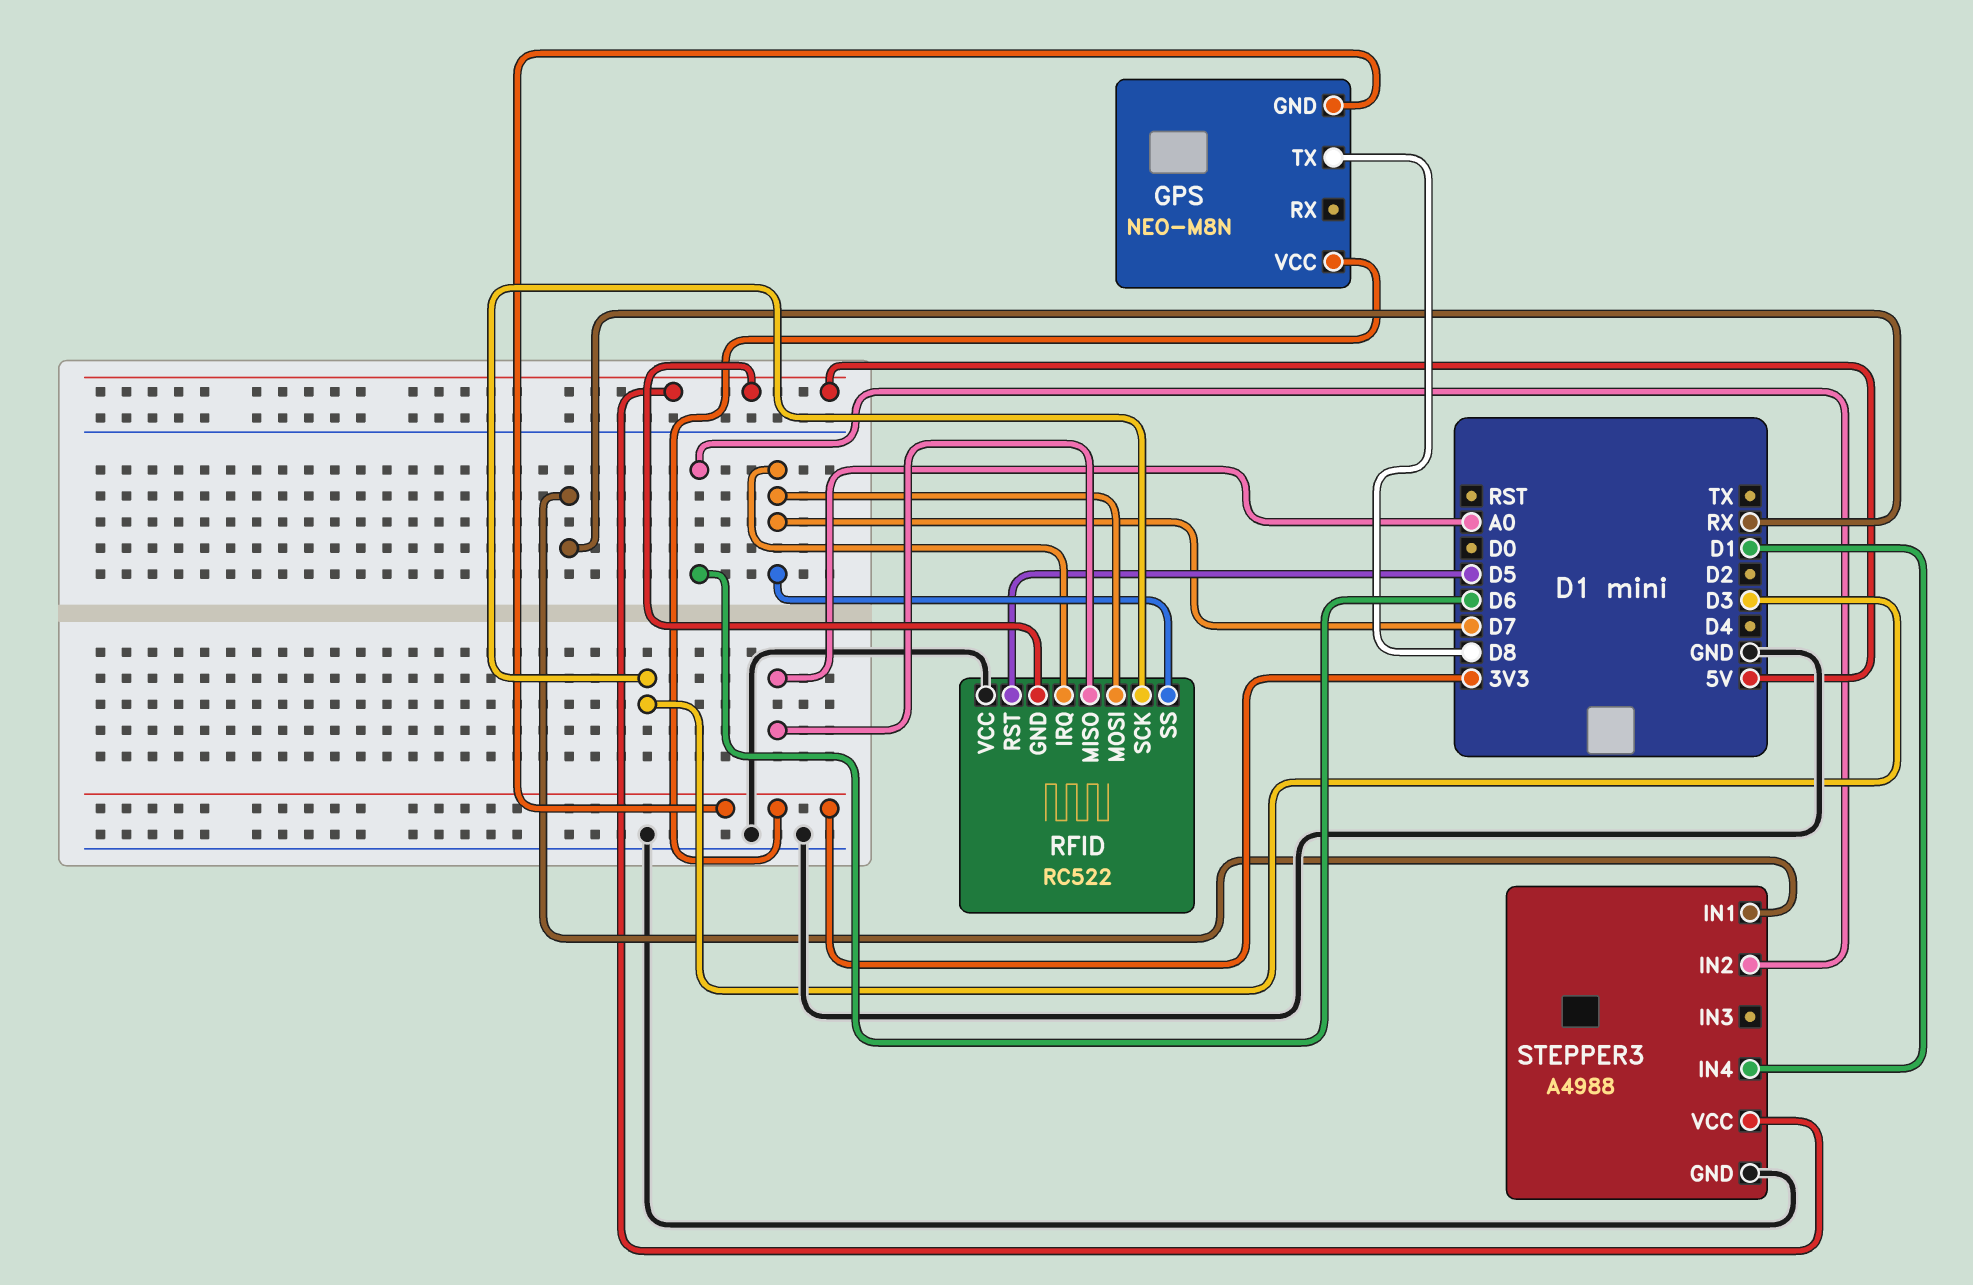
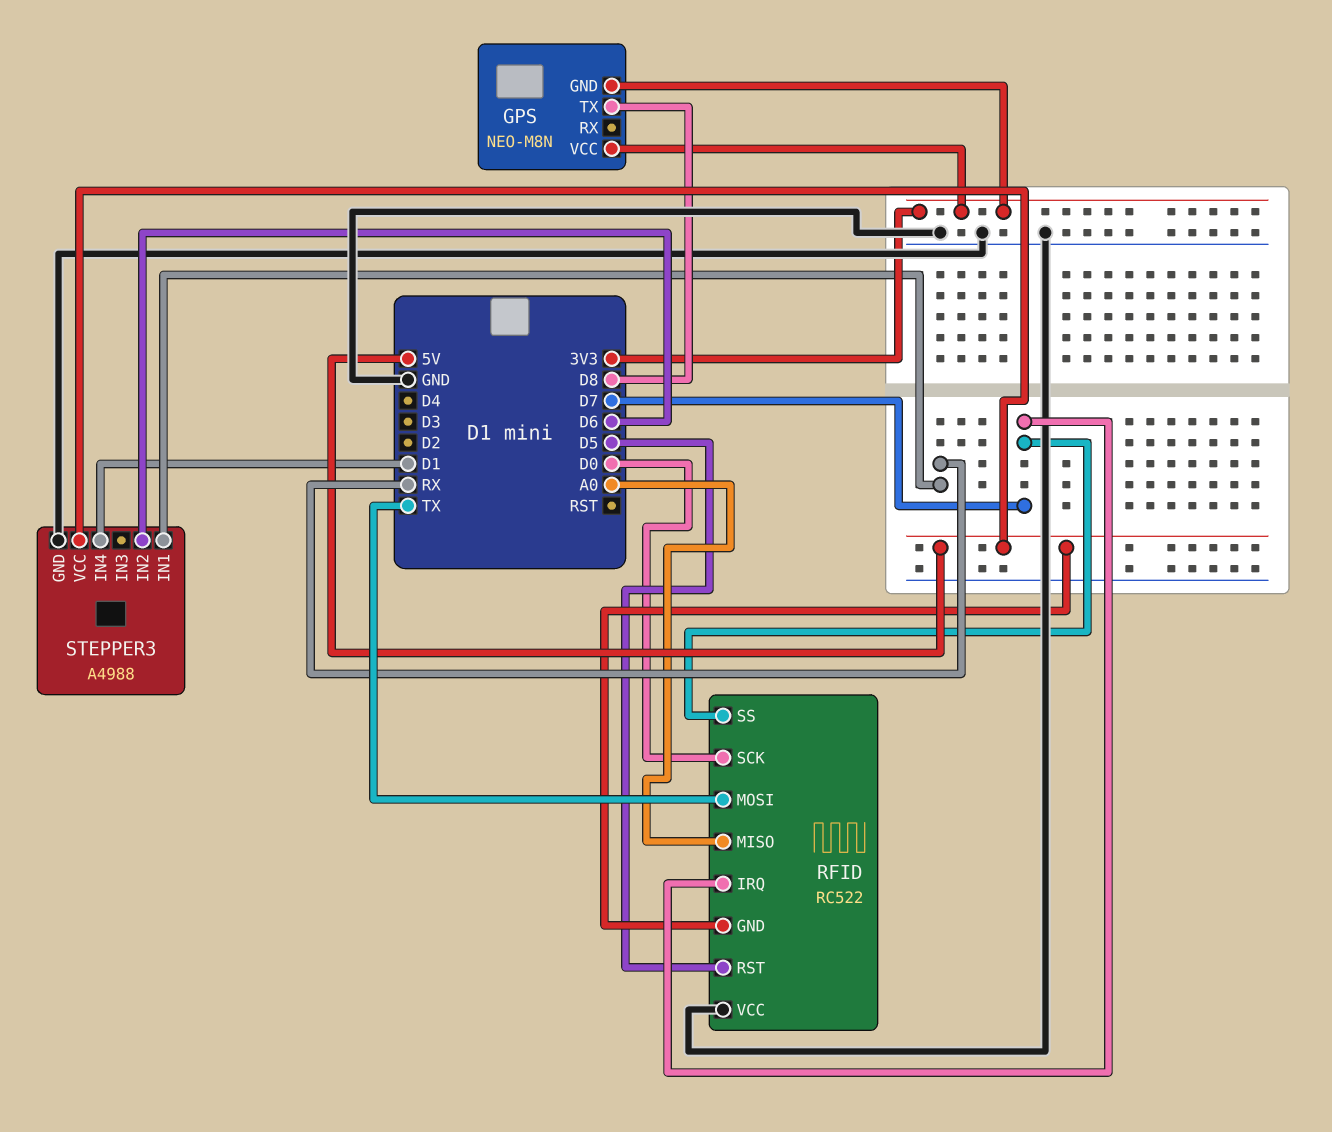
RFID pin MOSI: D7 -> TX
RFID pin SCK: D3 -> D0

